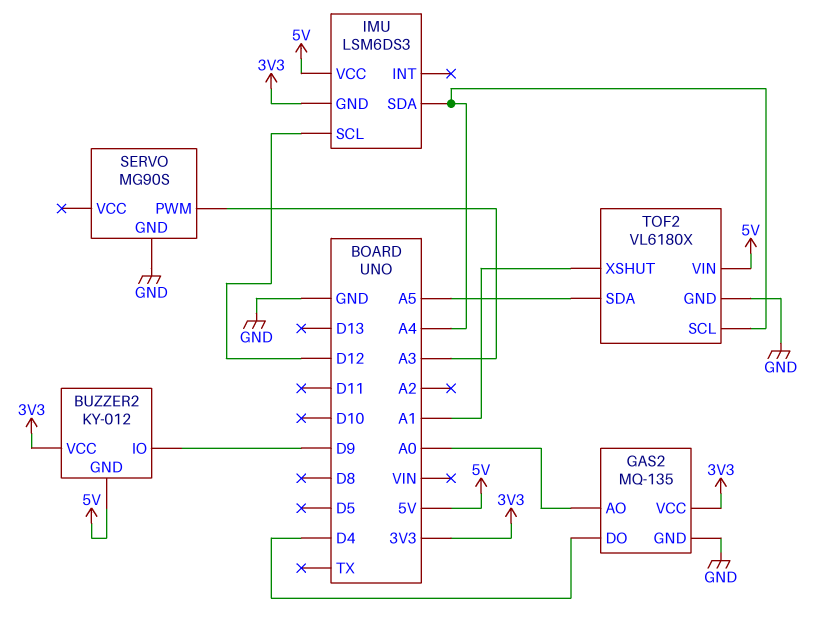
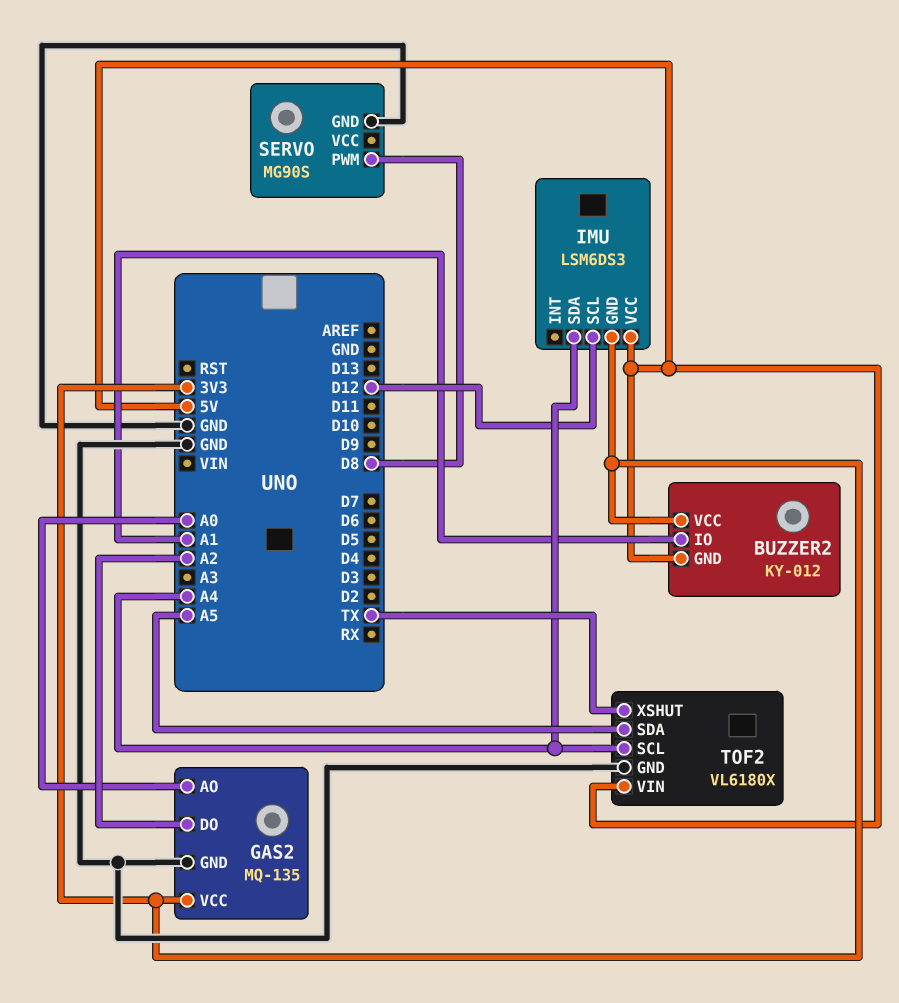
BUZZER2 pin IO: D9 -> A1
GAS2 pin DO: D4 -> A2
SERVO pin PWM: A3 -> D8
TOF2 pin XSHUT: A1 -> TX

